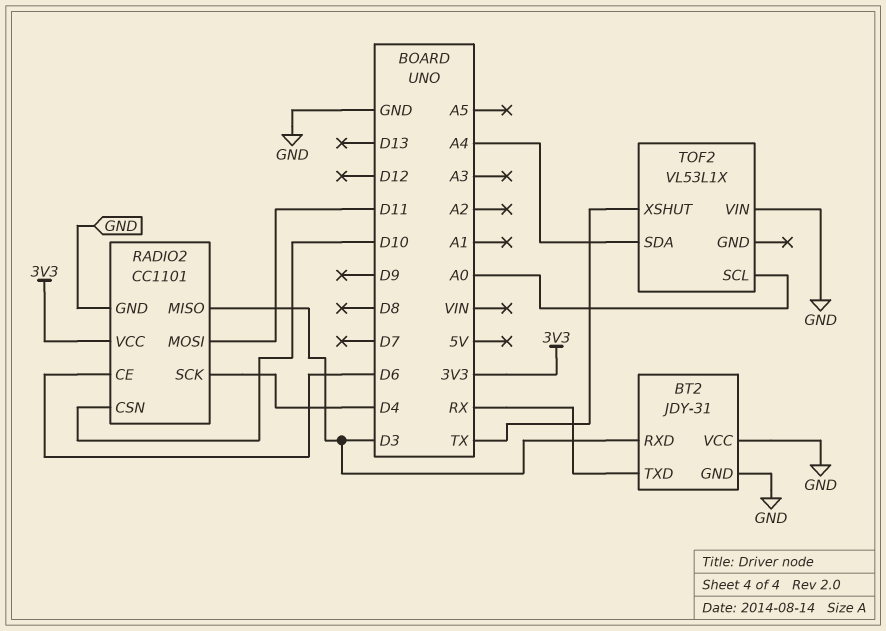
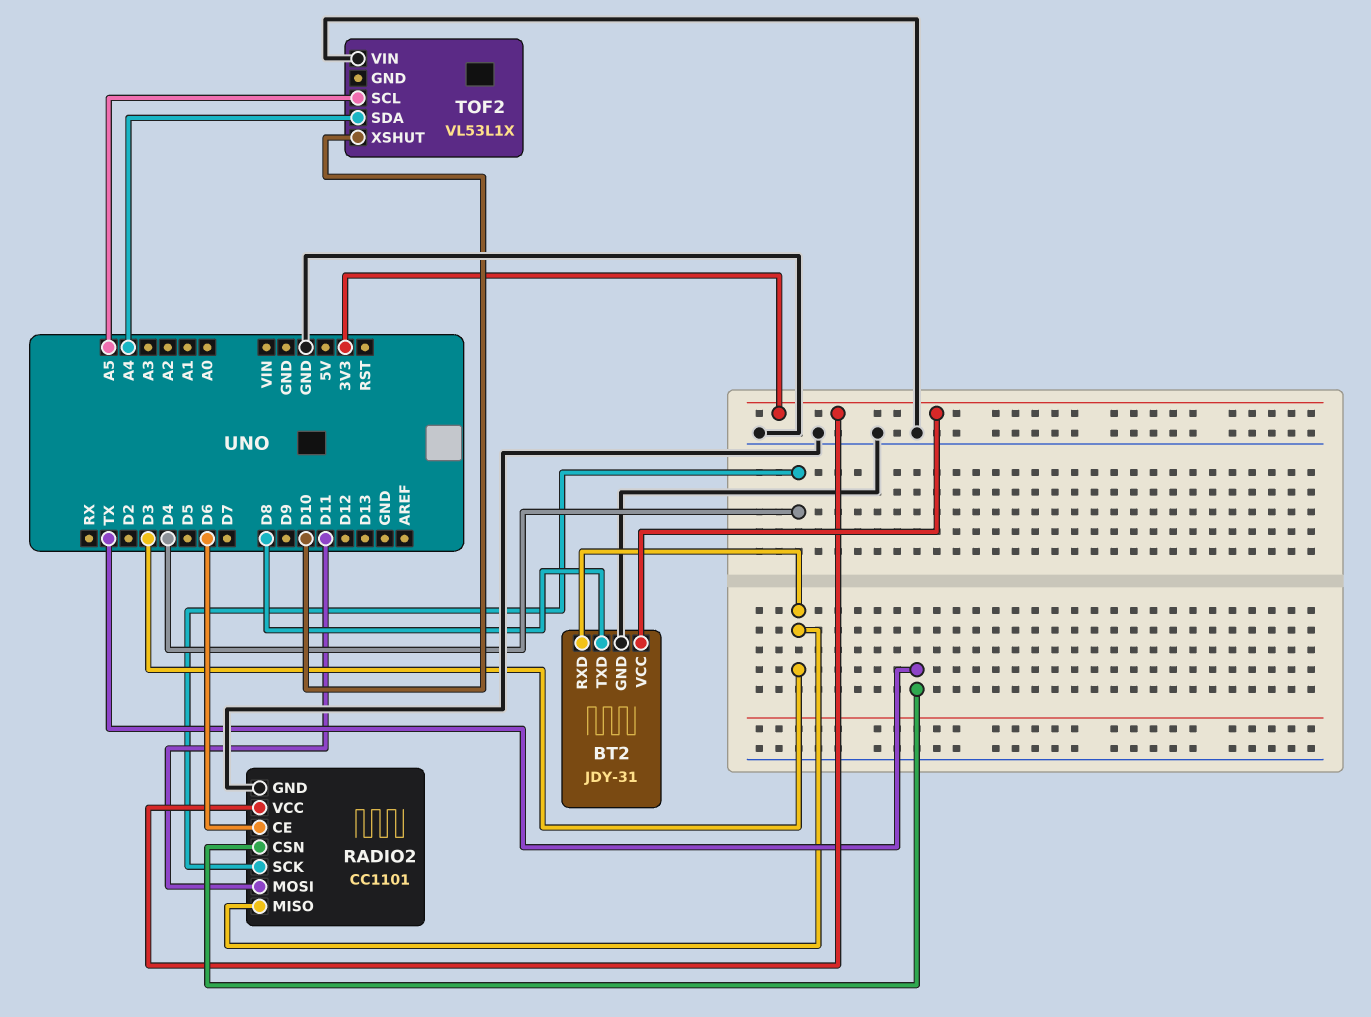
BT2 pin TXD: RX -> D8
BT2 pin VCC: GND -> 3V3
RADIO2 pin CSN: D10 -> TX
TOF2 pin SCL: A0 -> A5
TOF2 pin XSHUT: TX -> D10

